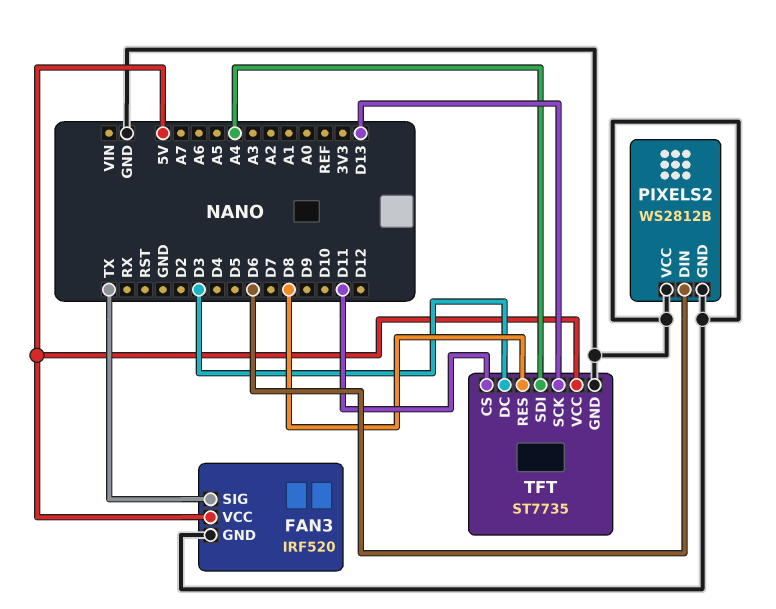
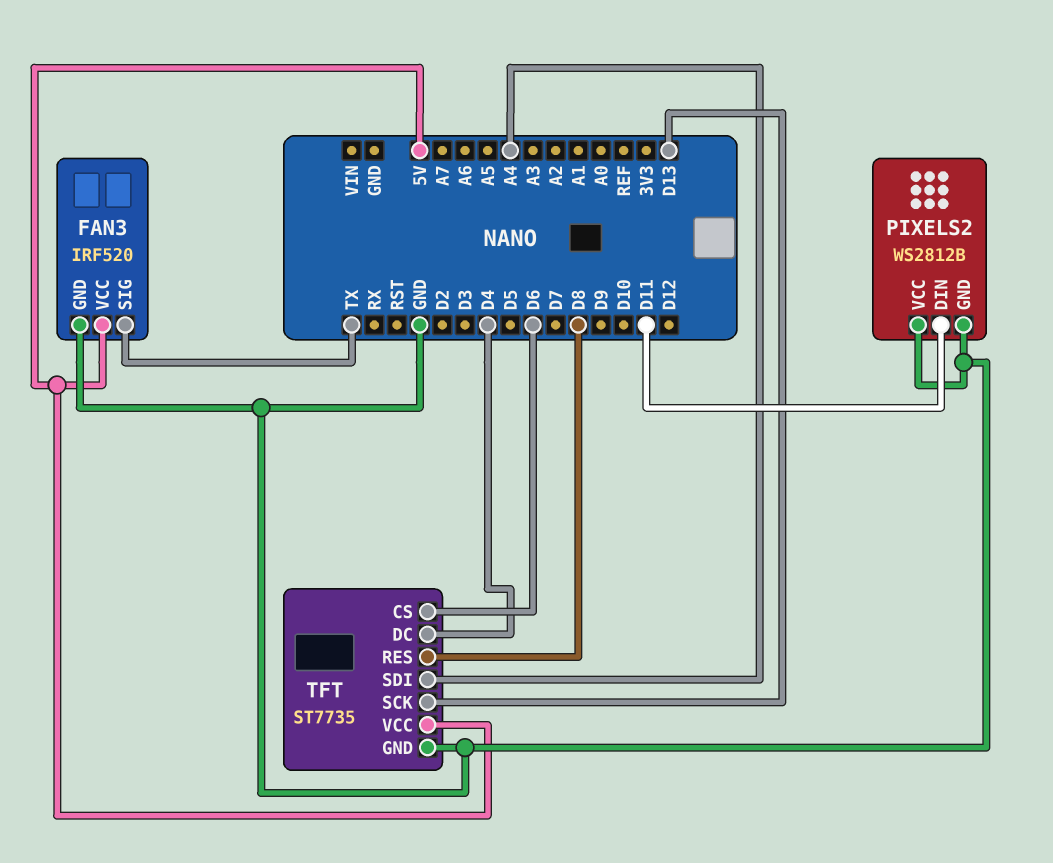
PIXELS2 pin DIN: D6 -> D11
TFT pin CS: D11 -> D6
TFT pin DC: D3 -> D4

